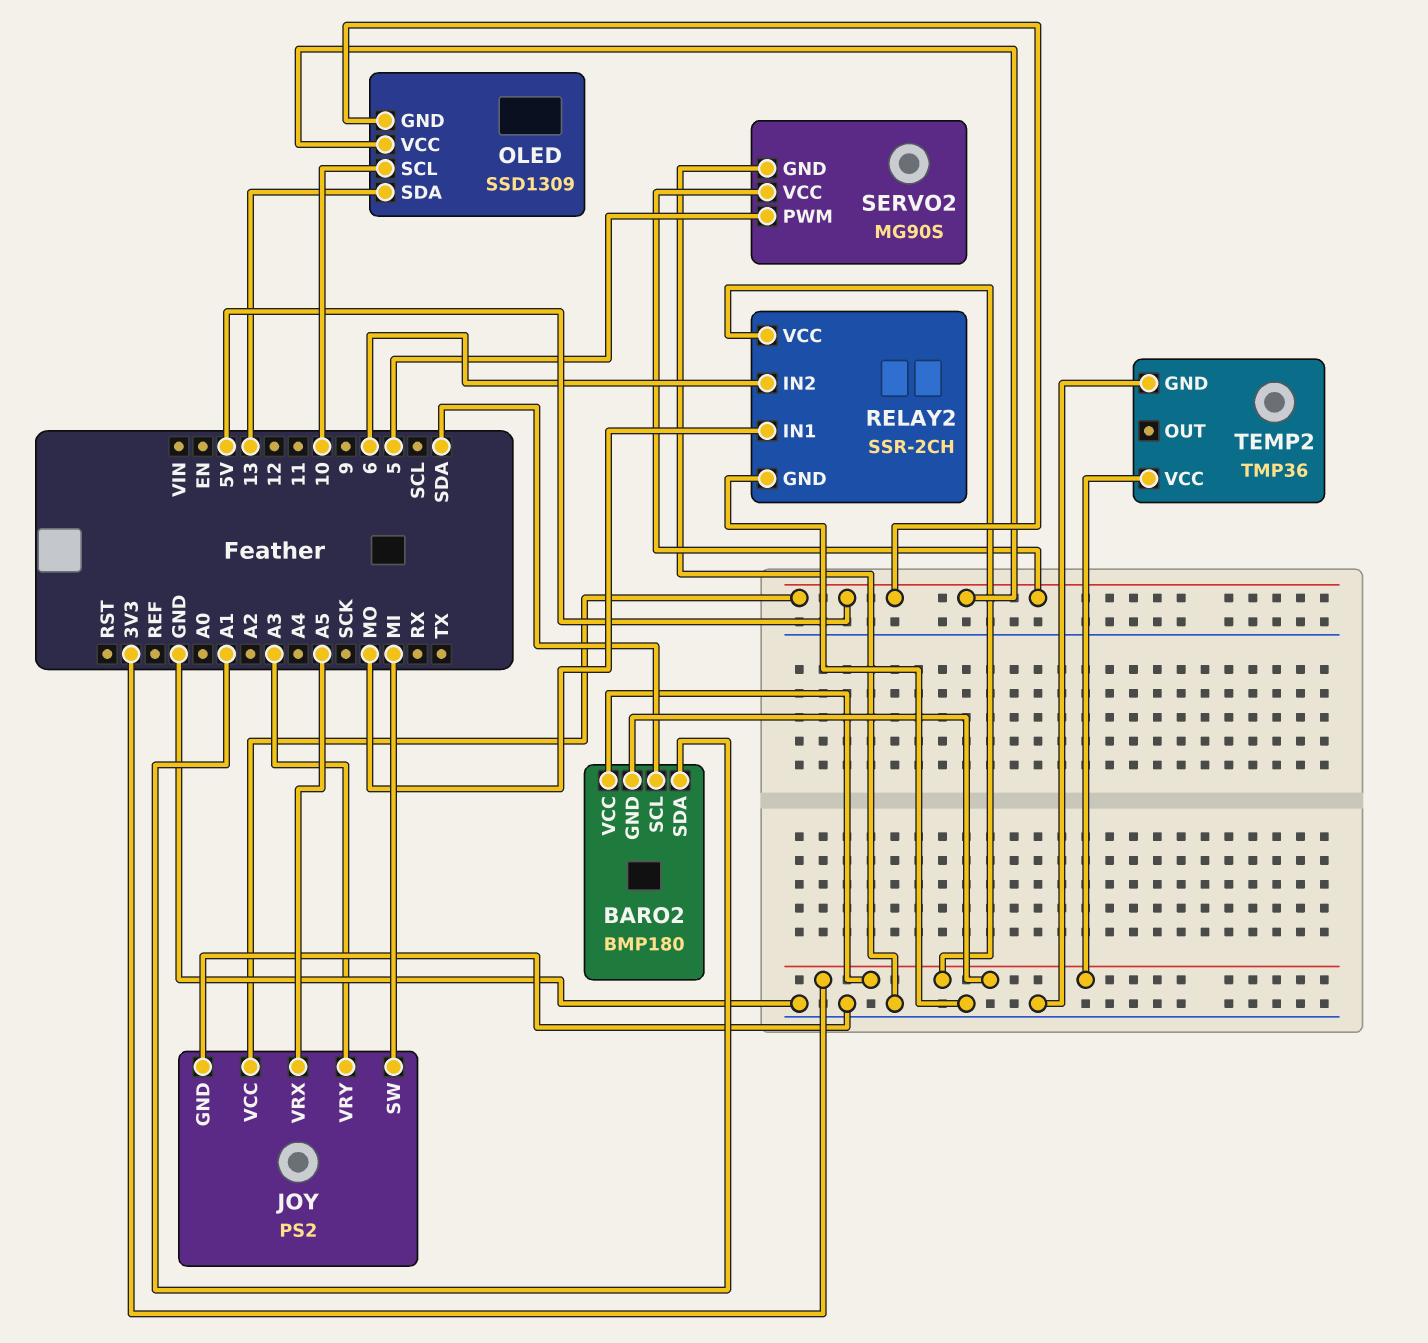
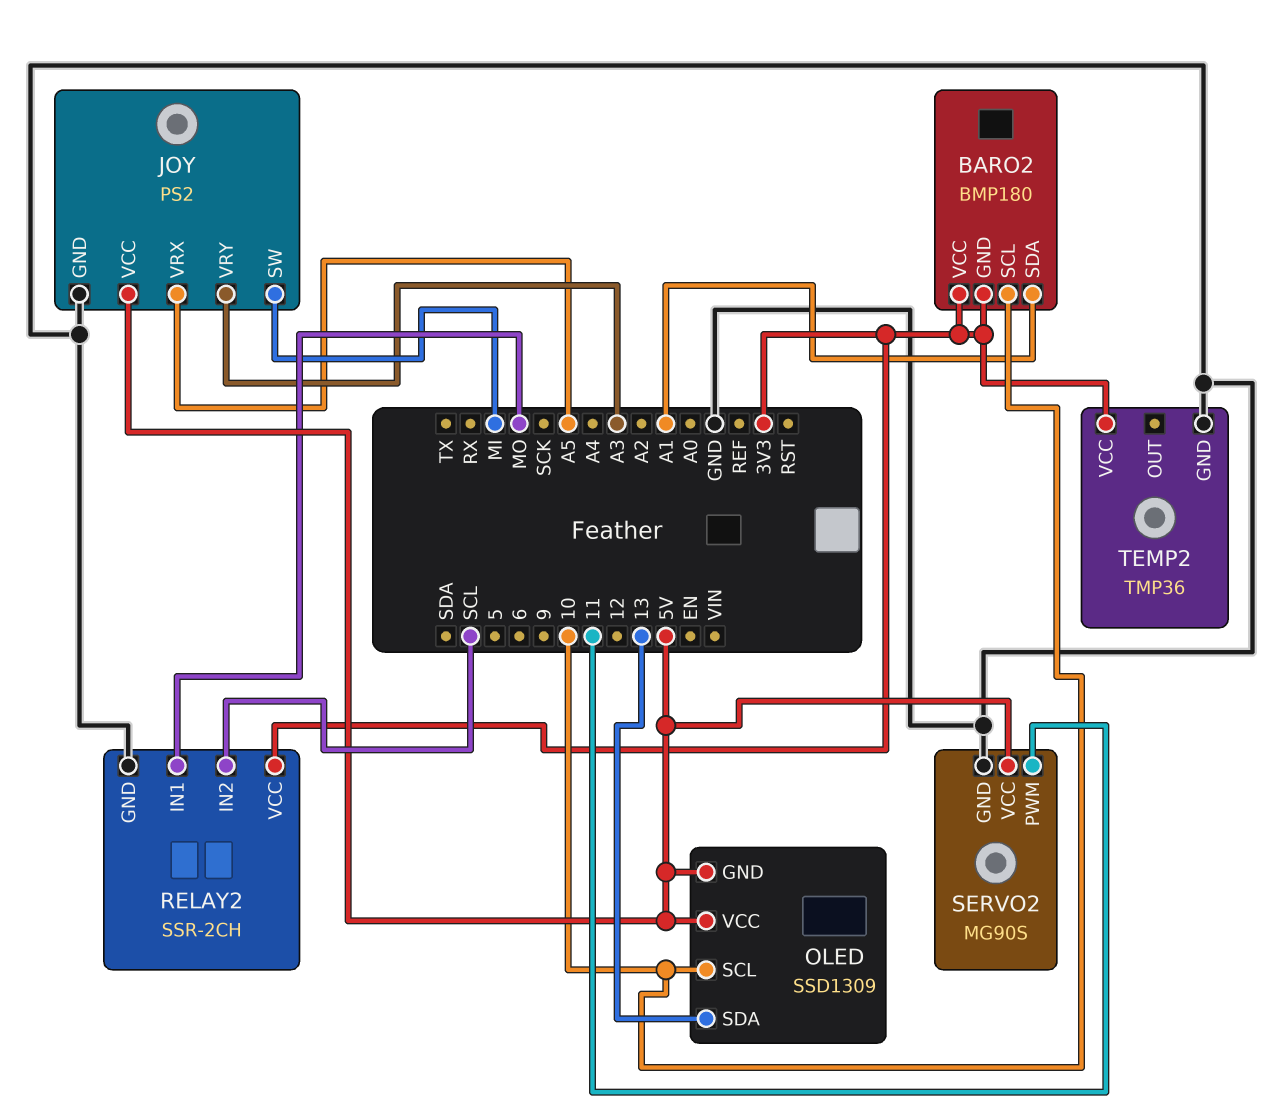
BARO2 pin SCL: SDA -> 10
RELAY2 pin IN2: 6 -> SCL
SERVO2 pin PWM: 5 -> 11

